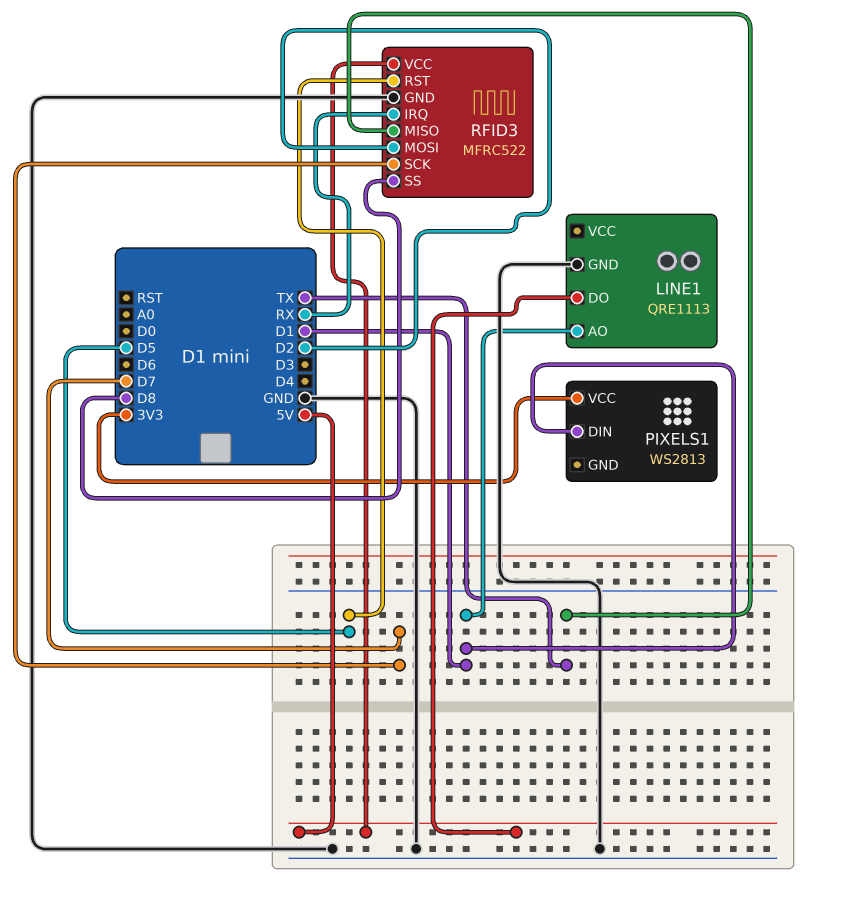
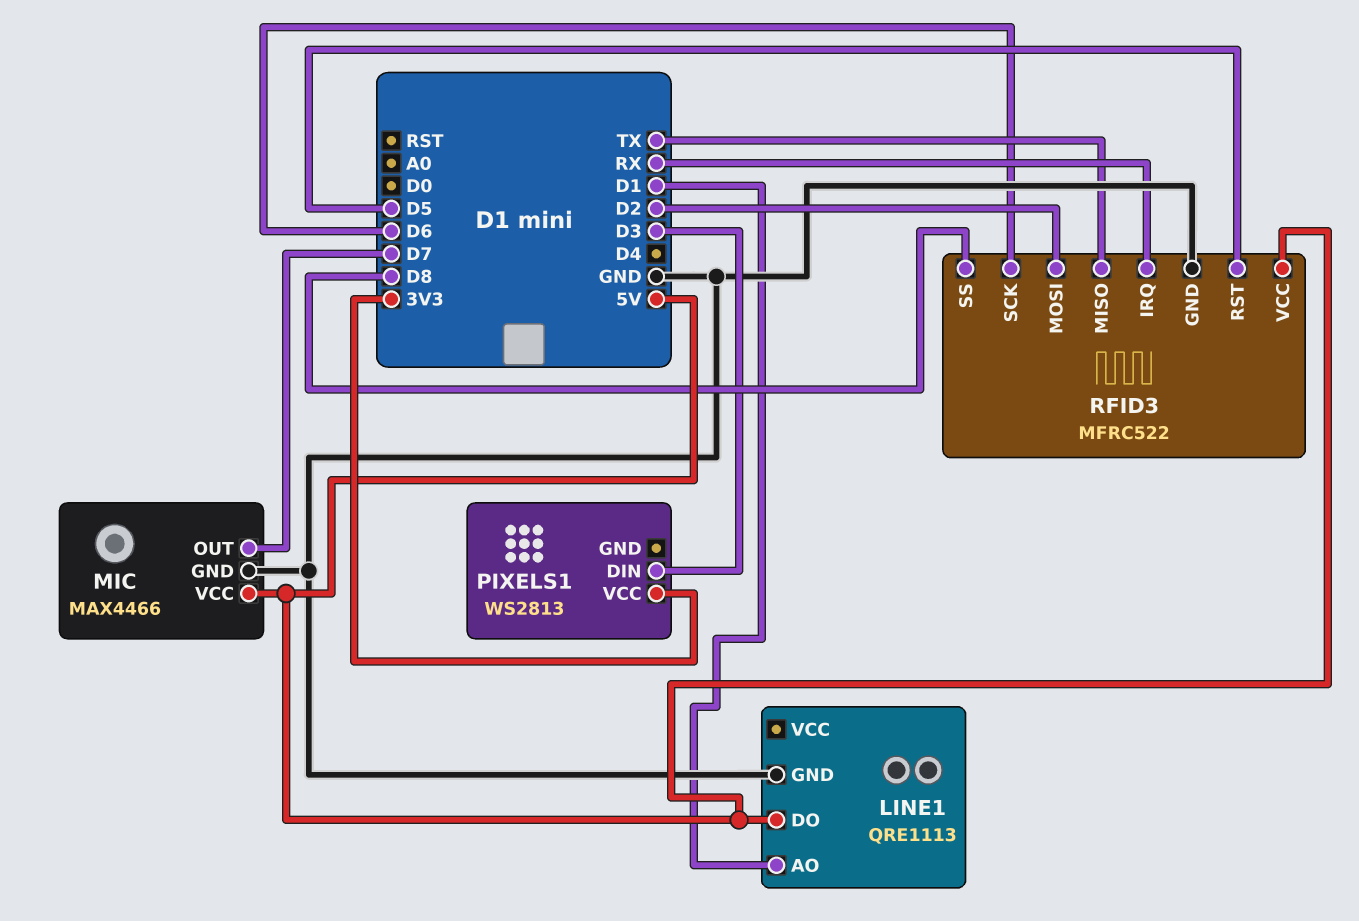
MIC: none -> MAX4466
MIC pin GND: none -> GND
MIC pin OUT: none -> D7
MIC pin VCC: none -> 5V
PIXELS1 pin DIN: D1 -> D3
RFID3 pin SCK: D7 -> D6

